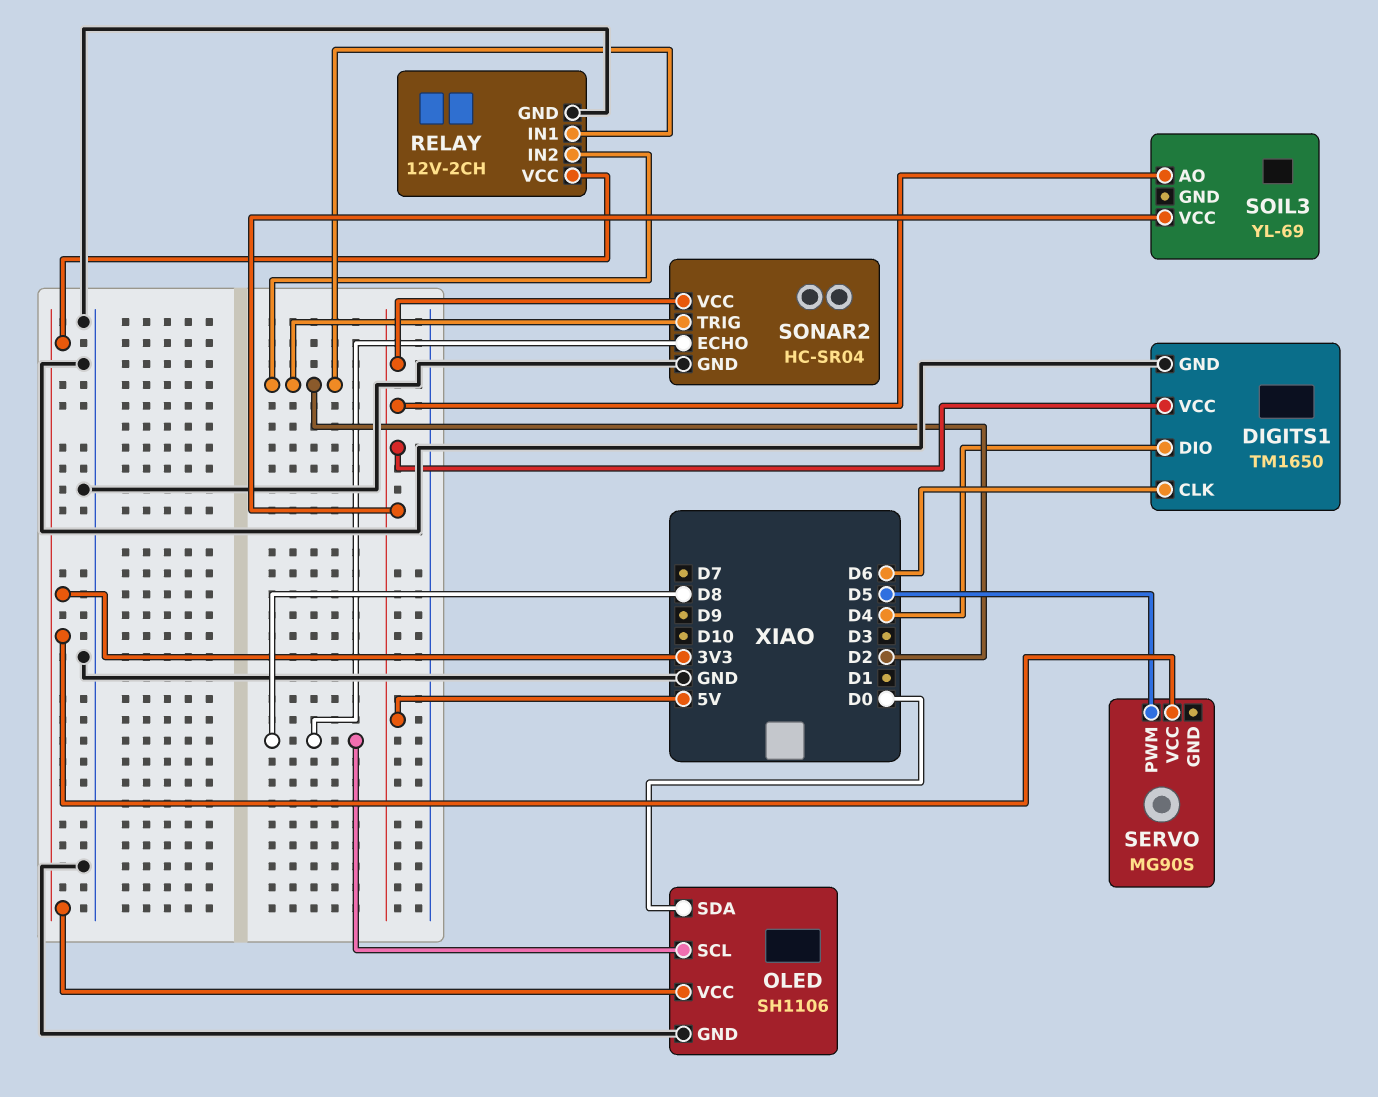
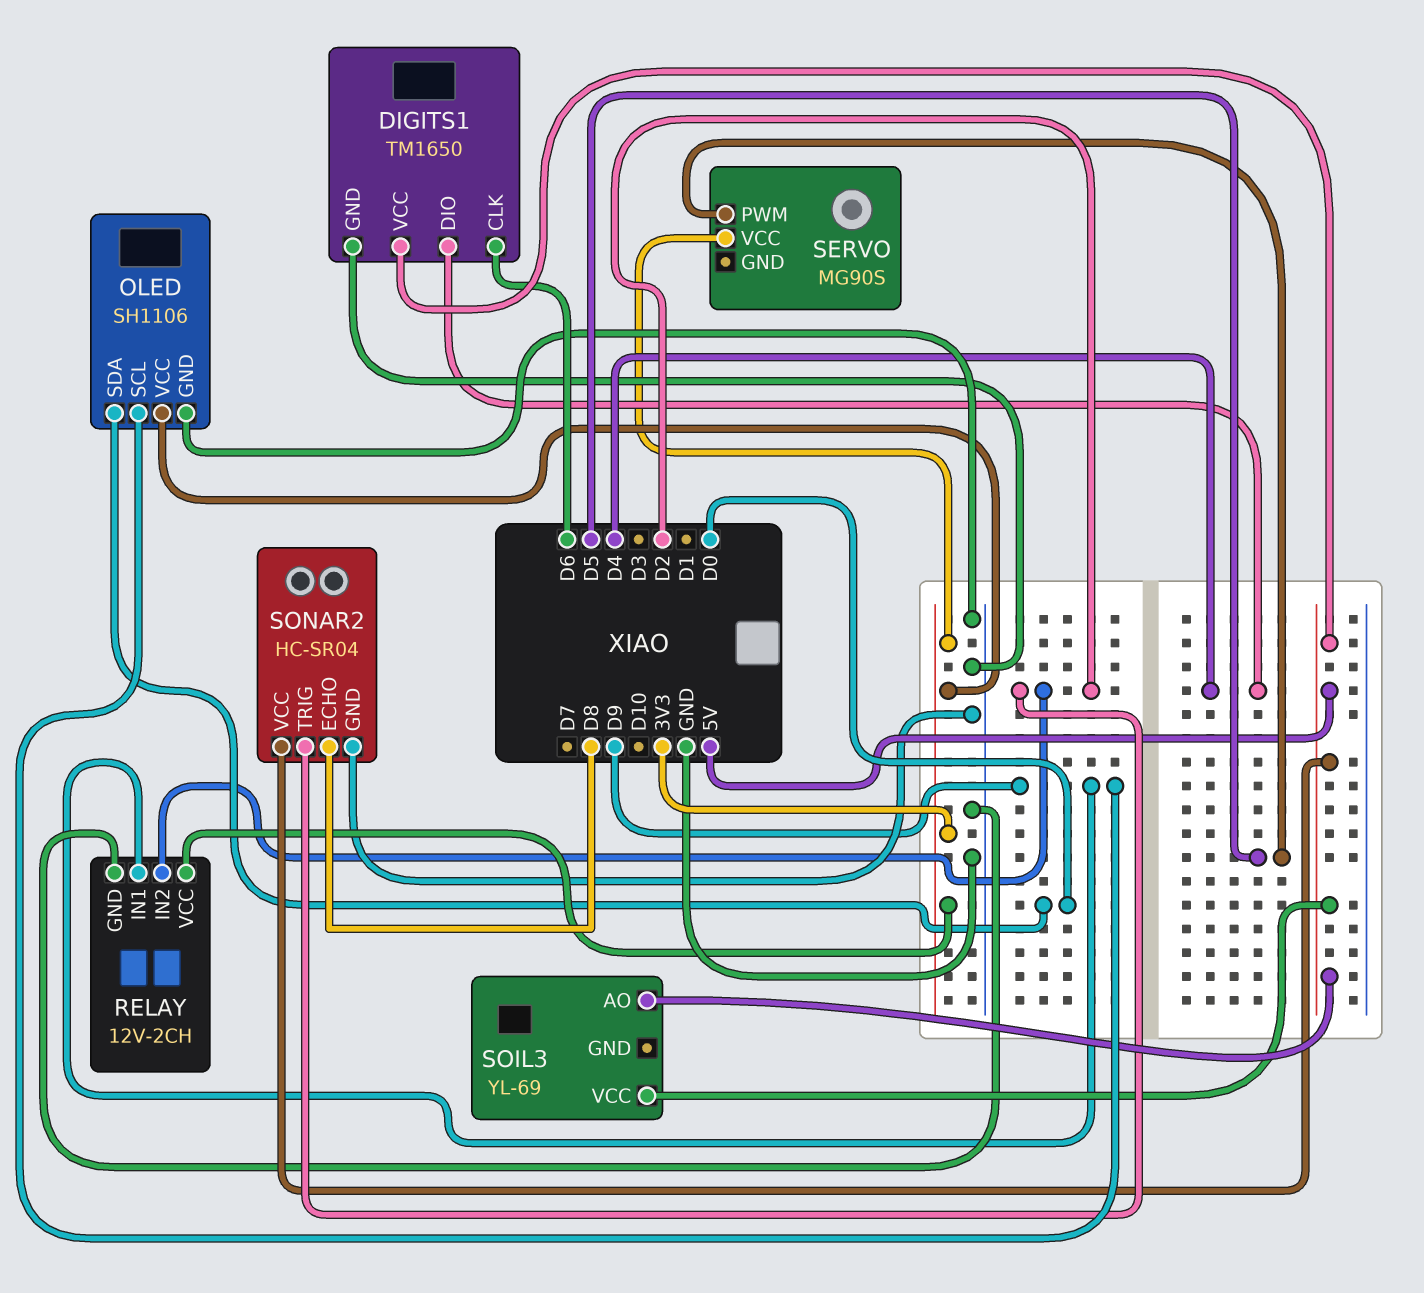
OLED pin SCL: D8 -> D9
RELAY pin IN1: D2 -> D9

